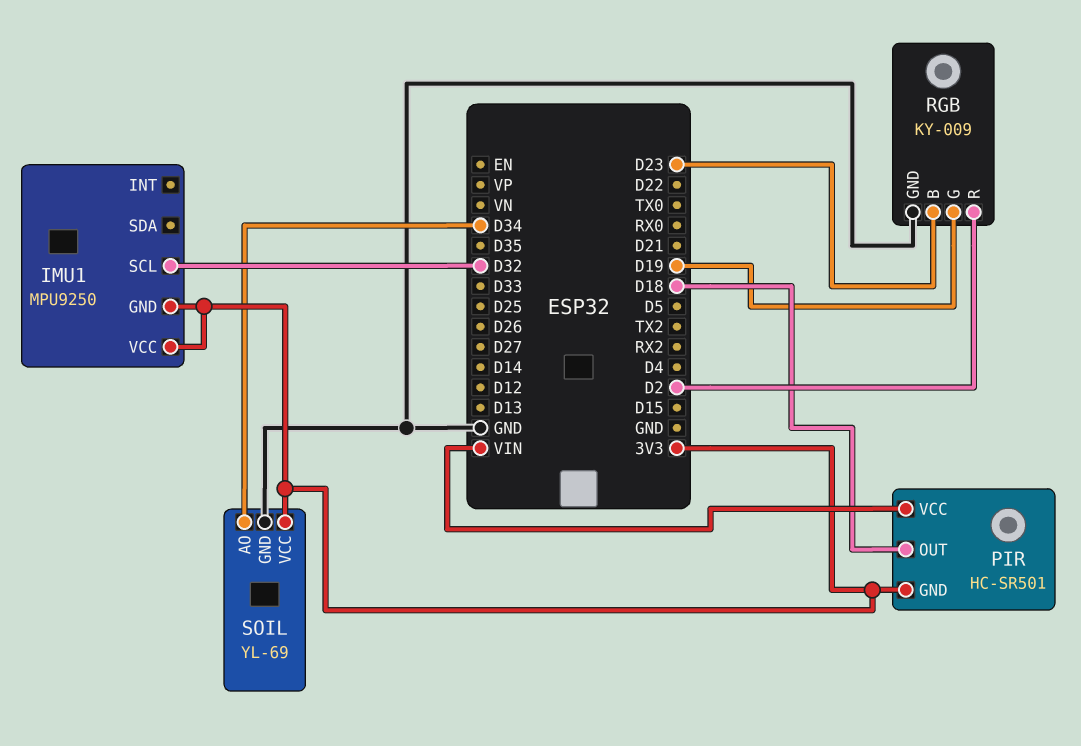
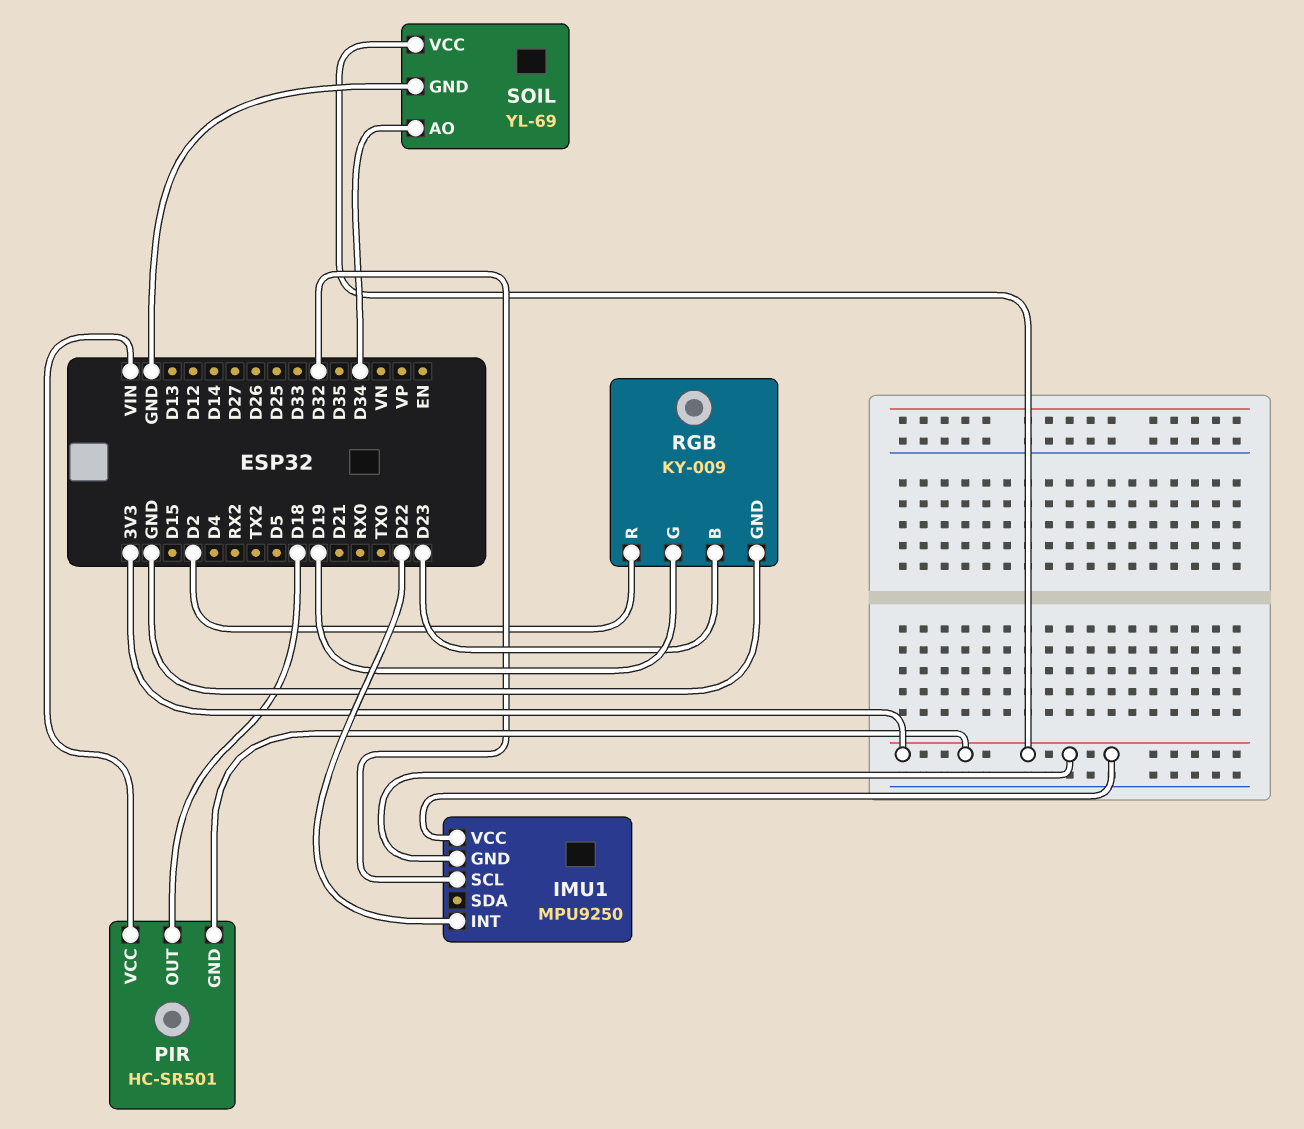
IMU1 pin INT: none -> D22

